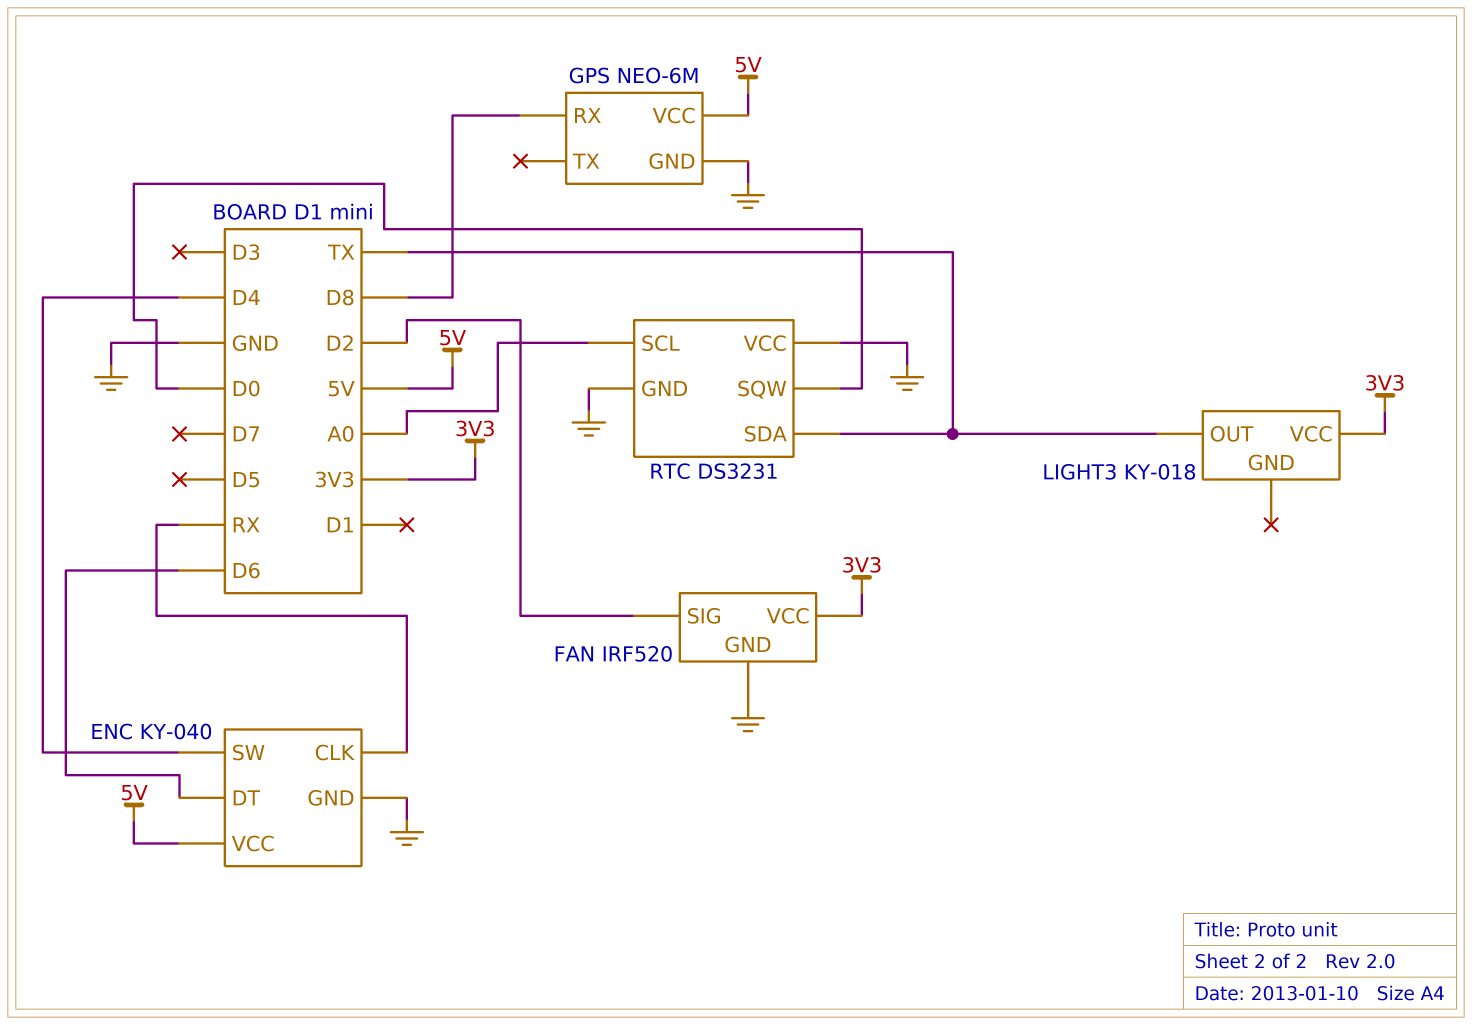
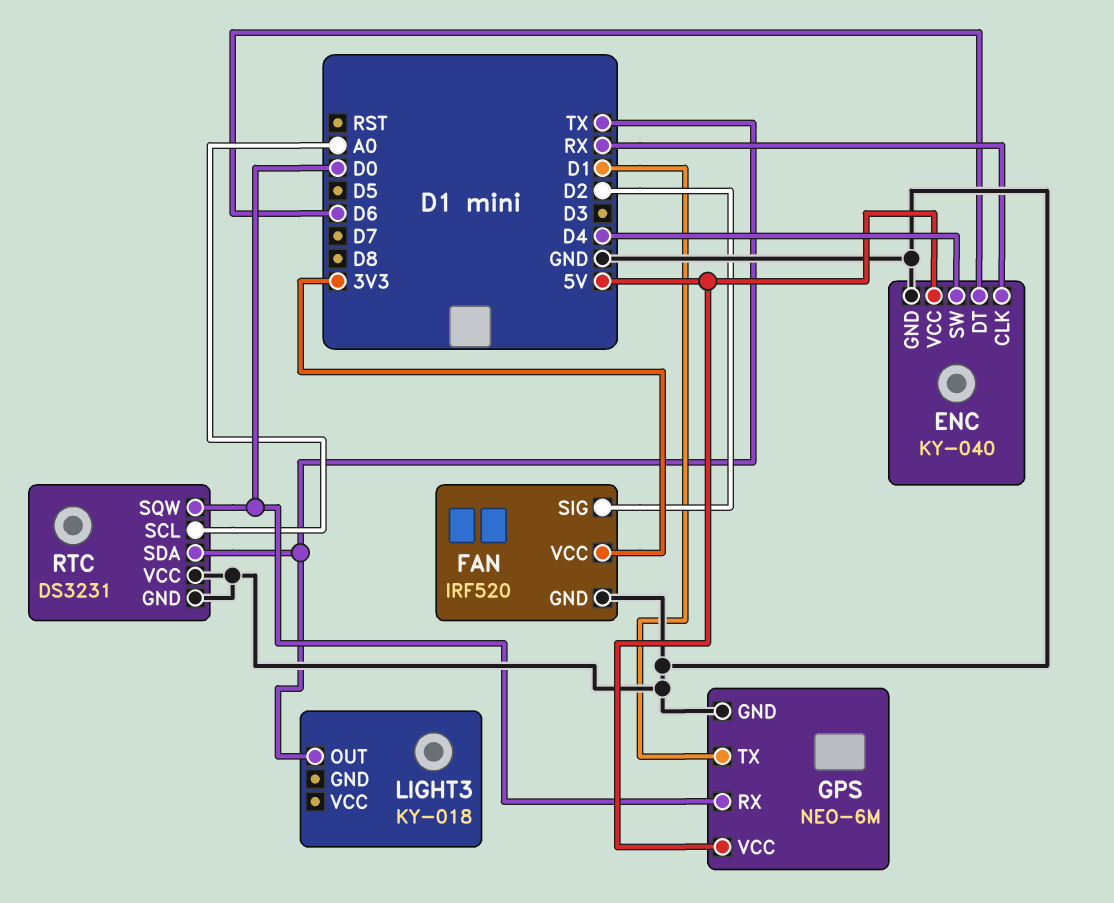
GPS pin RX: D8 -> D0
GPS pin TX: none -> D1
LIGHT3 pin VCC: 3V3 -> none

